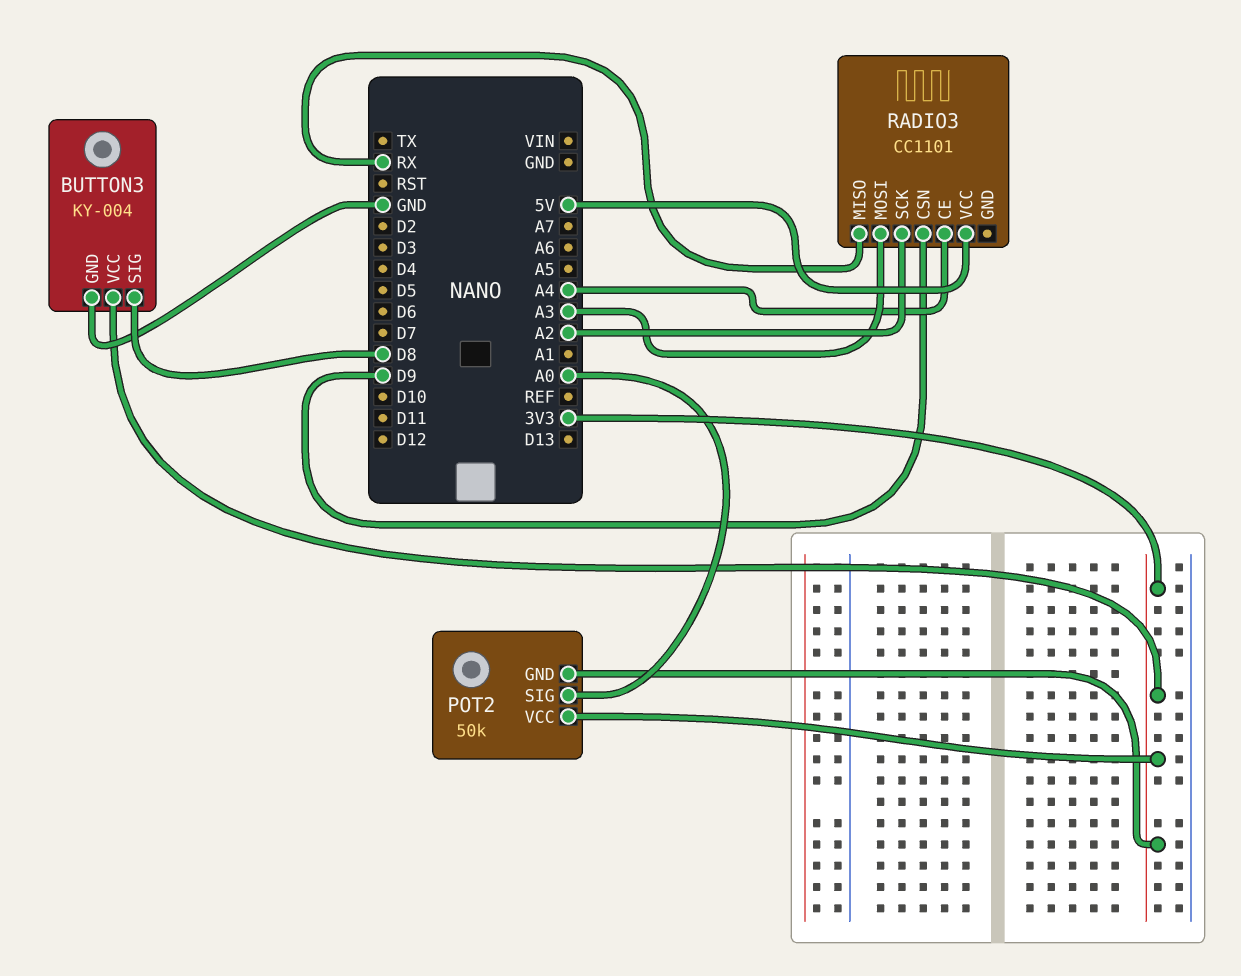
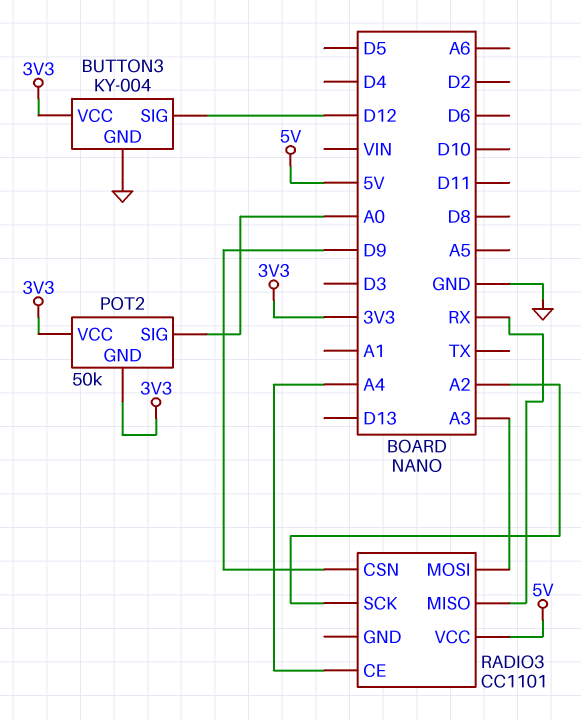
BUTTON3 pin SIG: D8 -> D12

